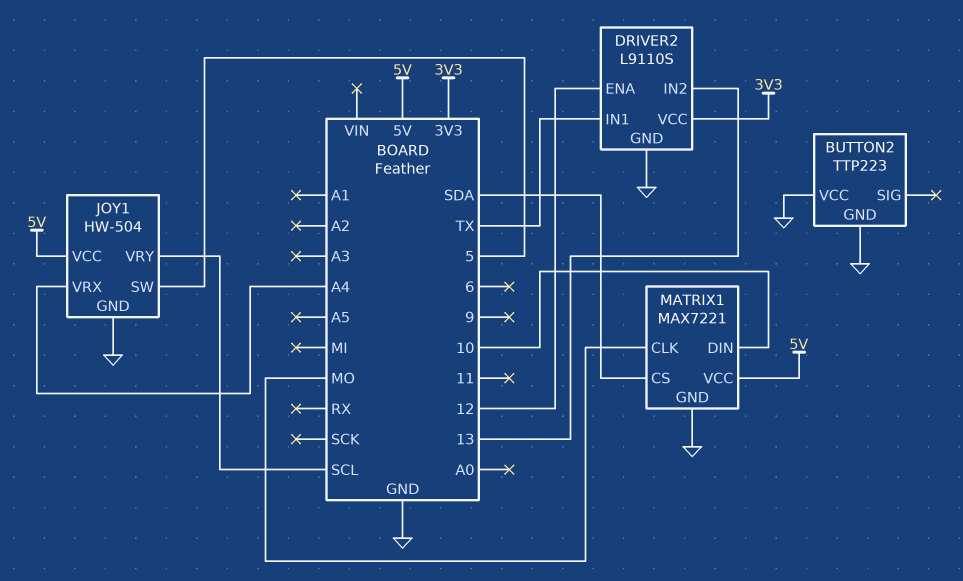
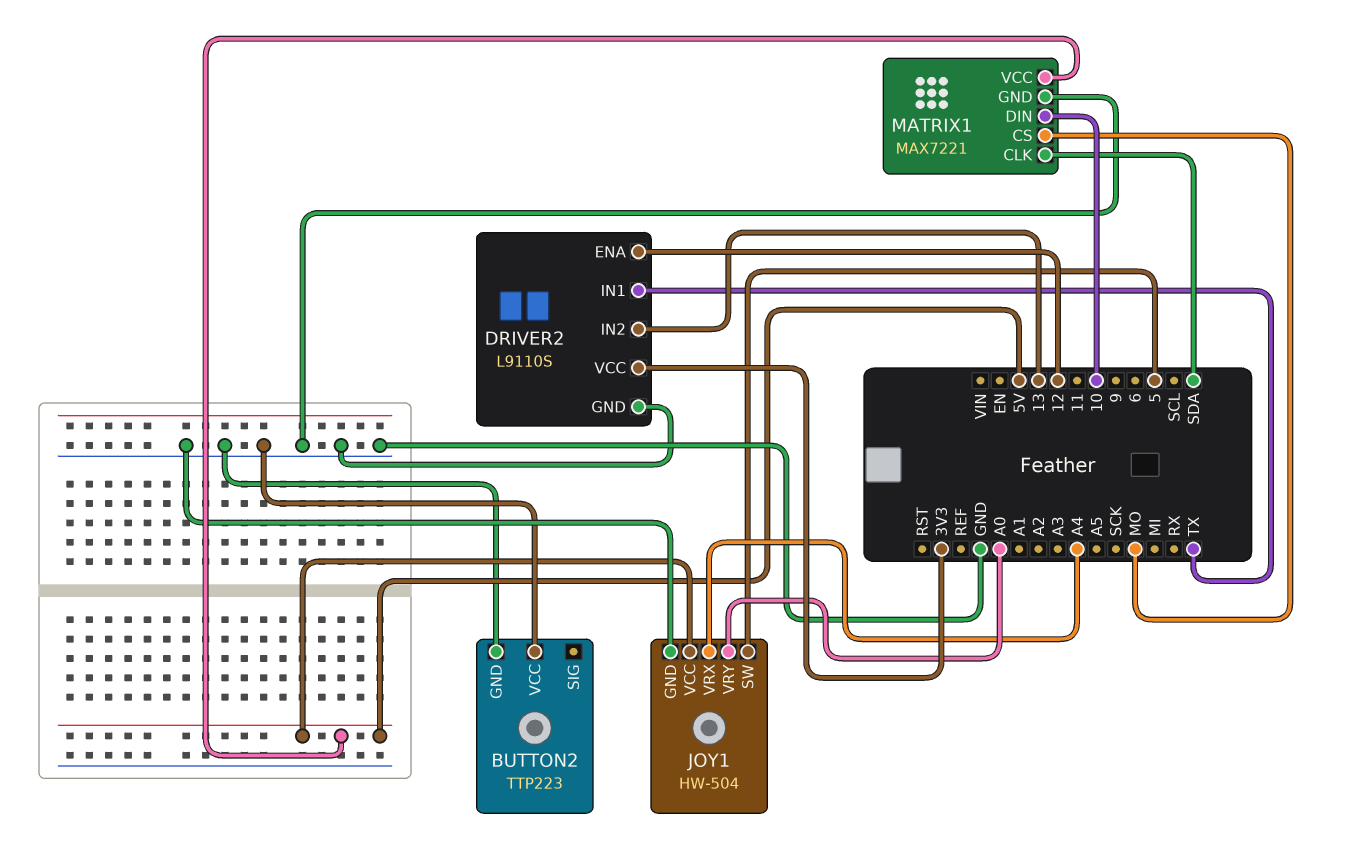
JOY1 pin VRY: SCL -> A0
MATRIX1 pin CLK: MO -> SDA
MATRIX1 pin CS: SDA -> MO

